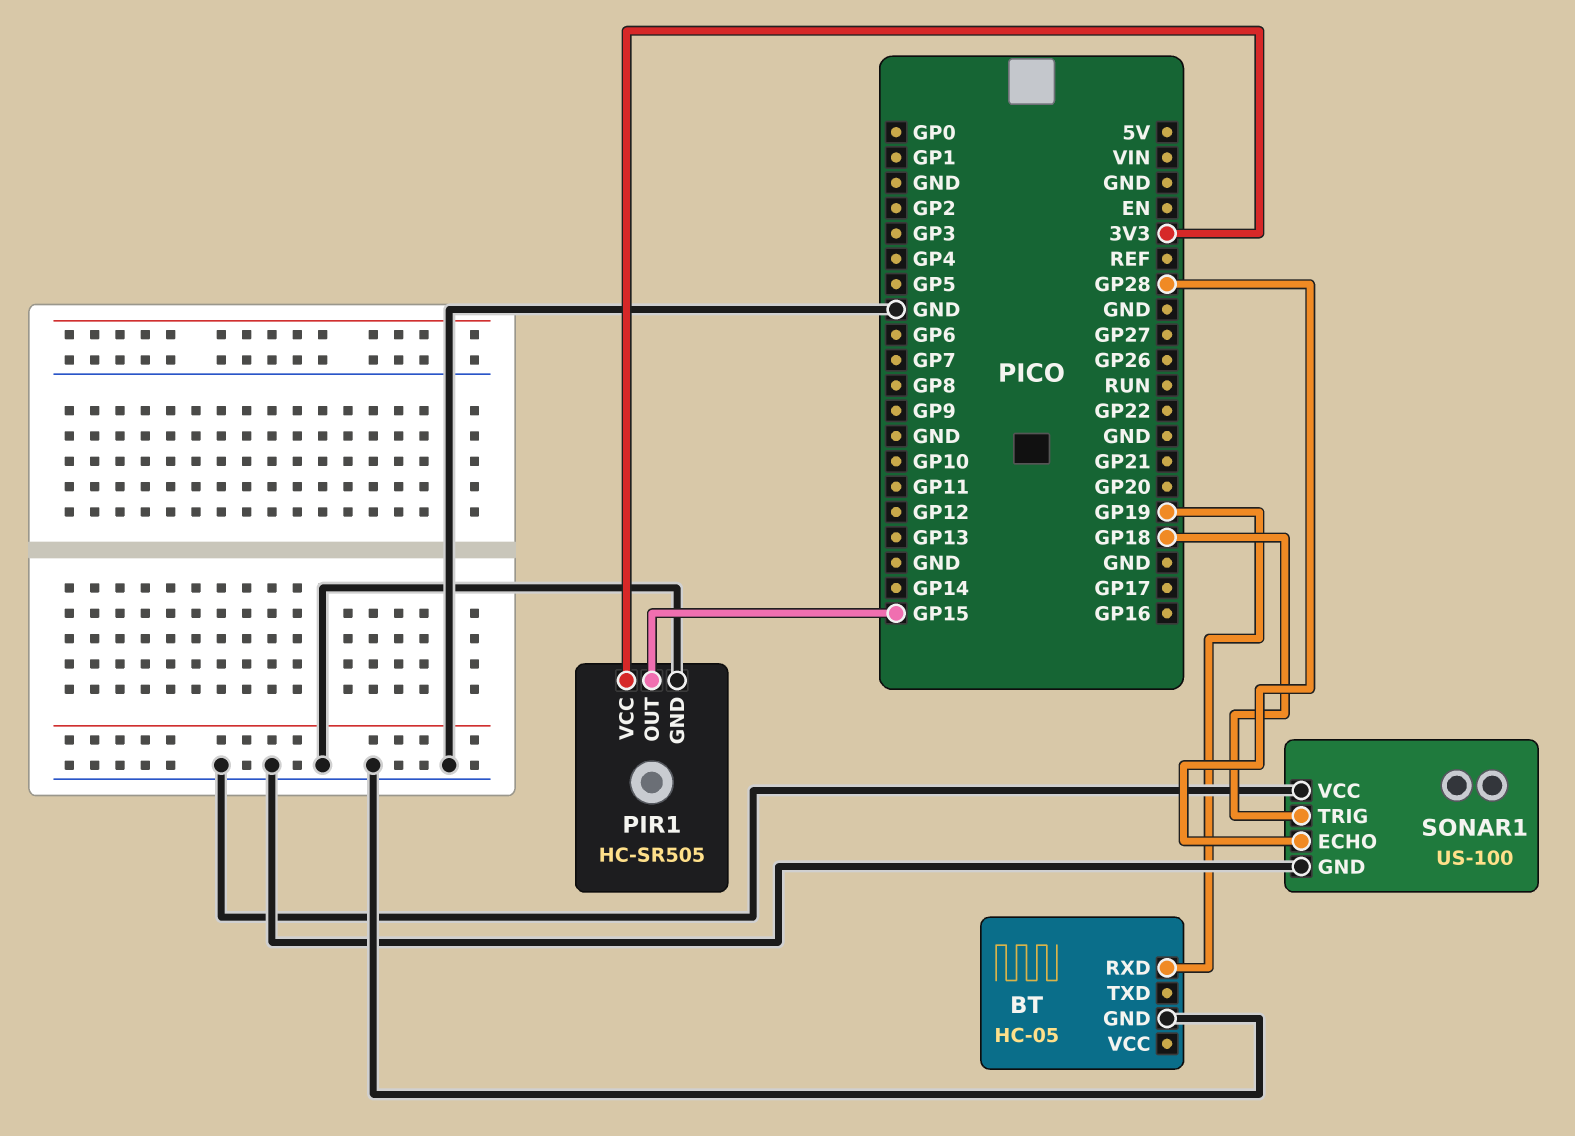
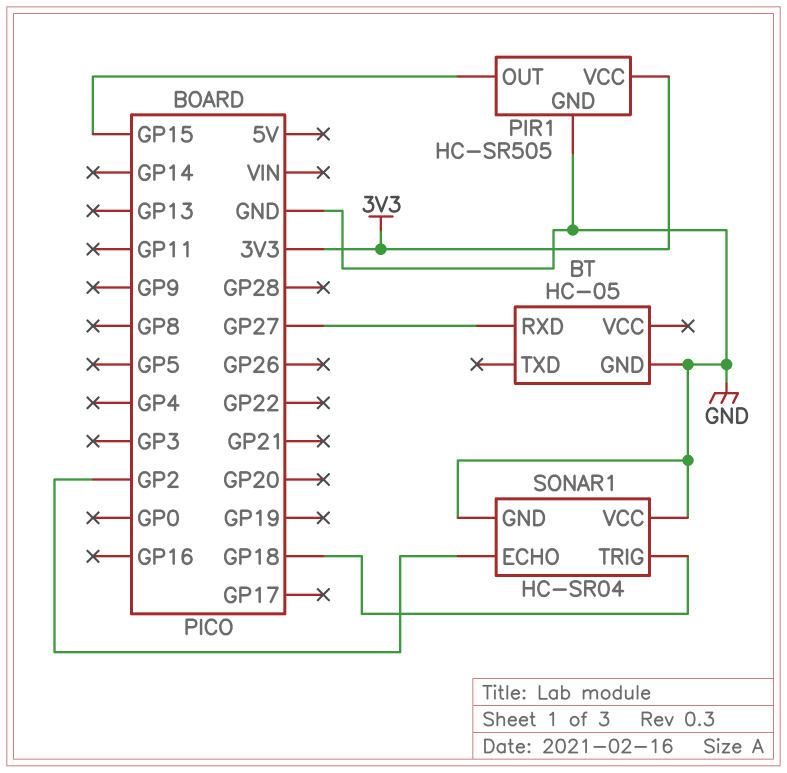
BT pin RXD: GP19 -> GP27
SONAR1: US-100 -> HC-SR04
SONAR1 pin ECHO: GP28 -> GP2

